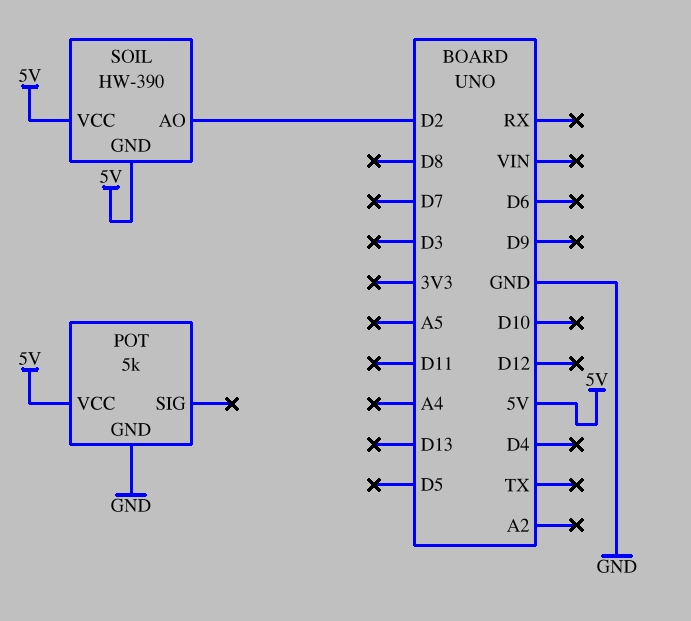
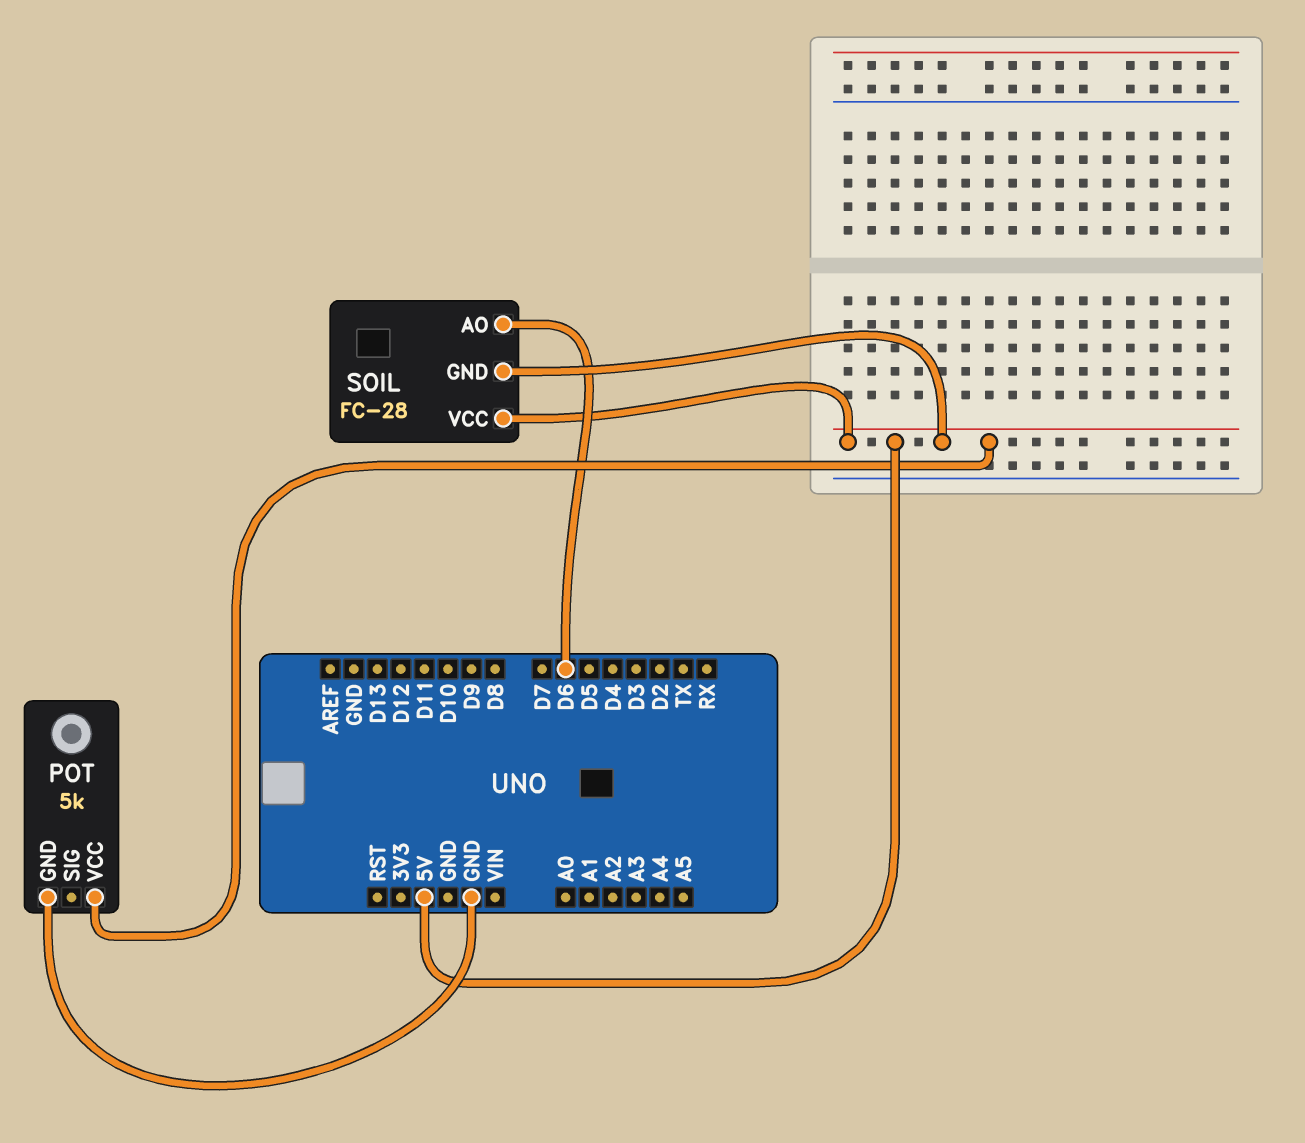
SOIL: HW-390 -> FC-28
SOIL pin AO: D2 -> D6

